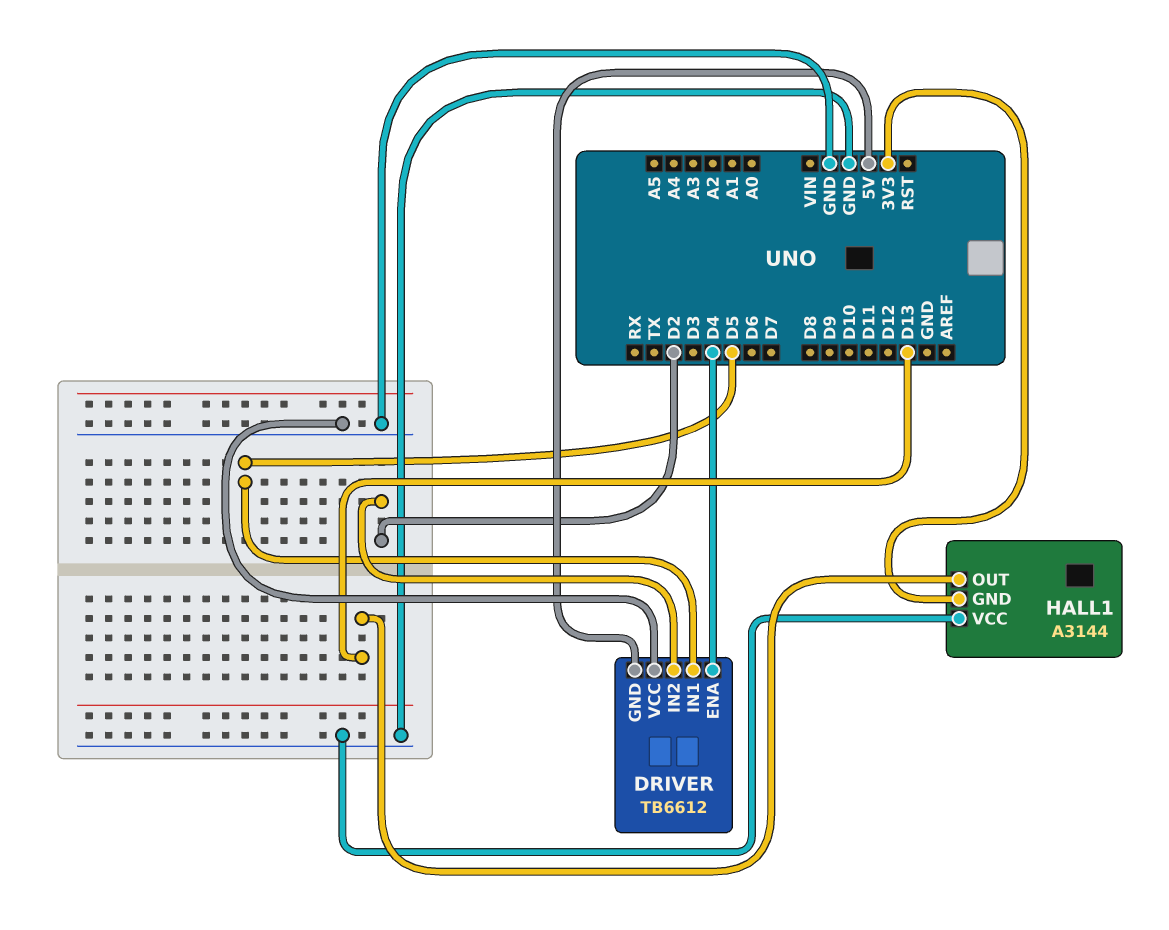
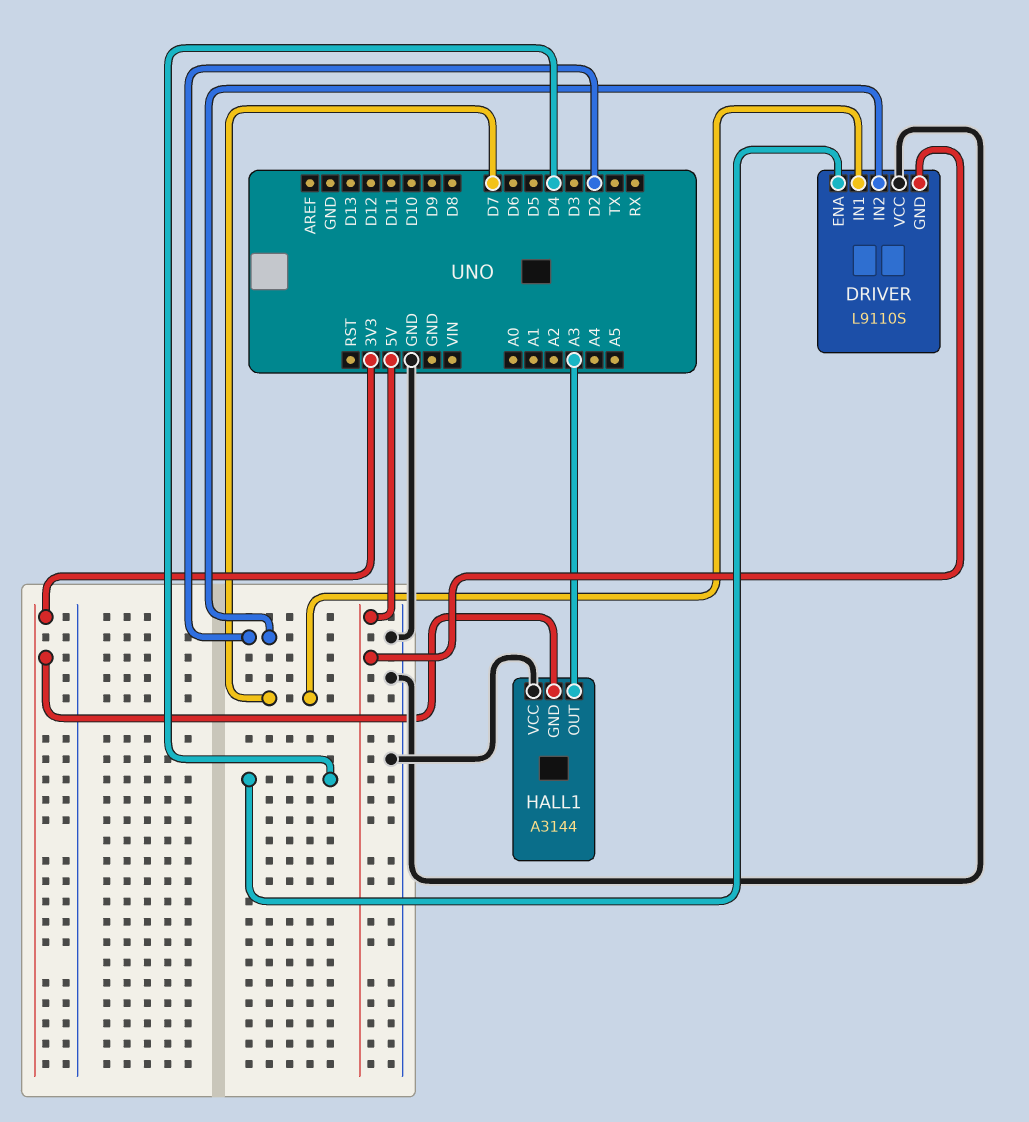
DRIVER: TB6612 -> L9110S
DRIVER pin IN1: D5 -> D7
HALL1 pin OUT: D13 -> A3

